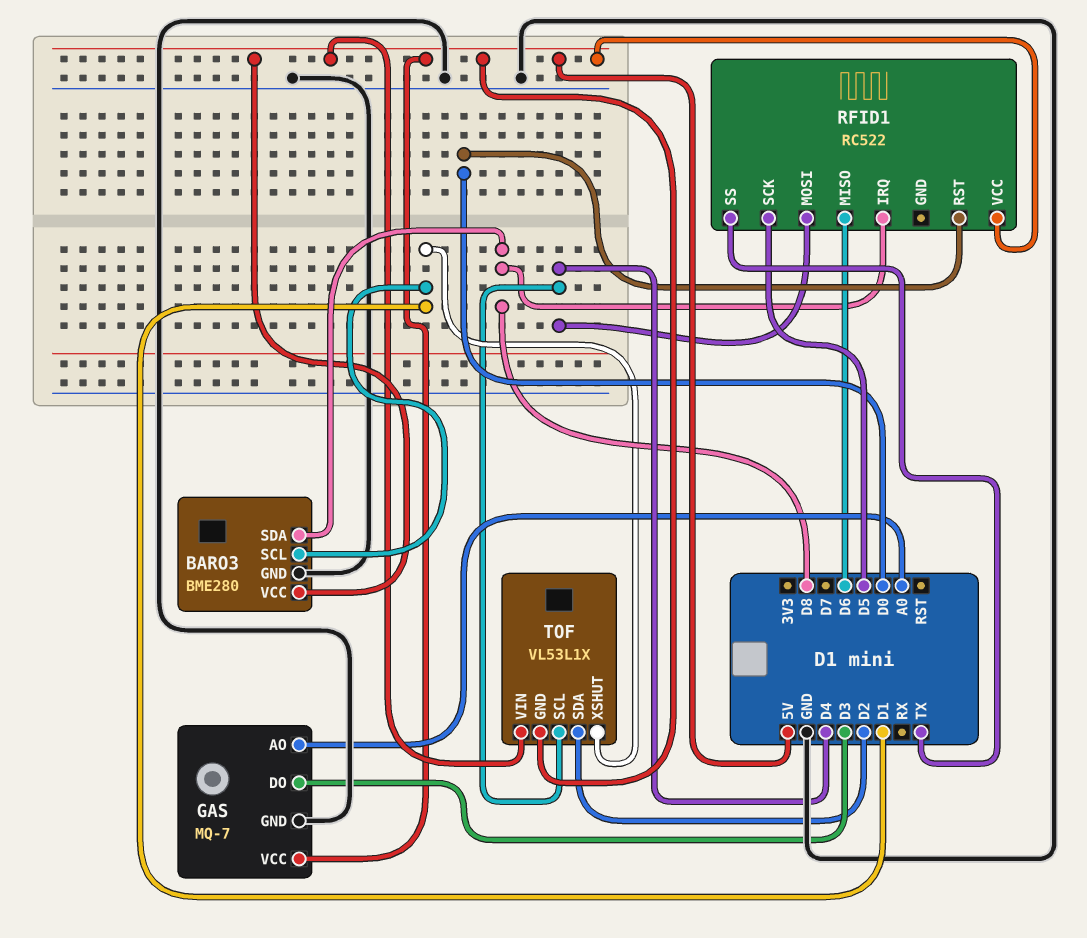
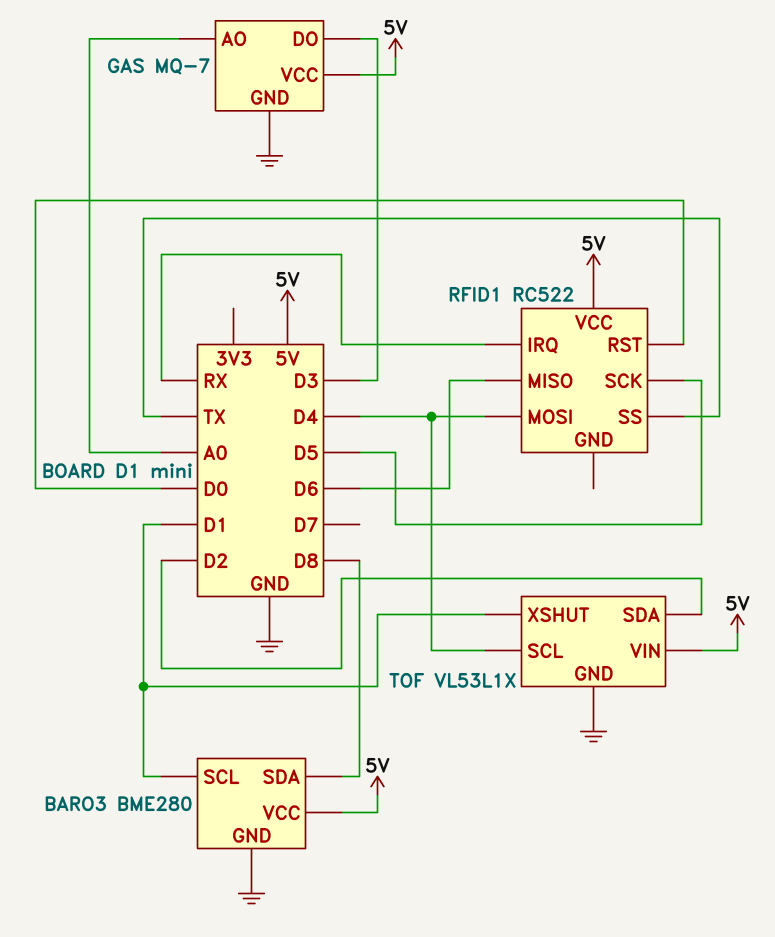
RFID1 pin IRQ: D8 -> RX
TOF pin GND: 5V -> GND

